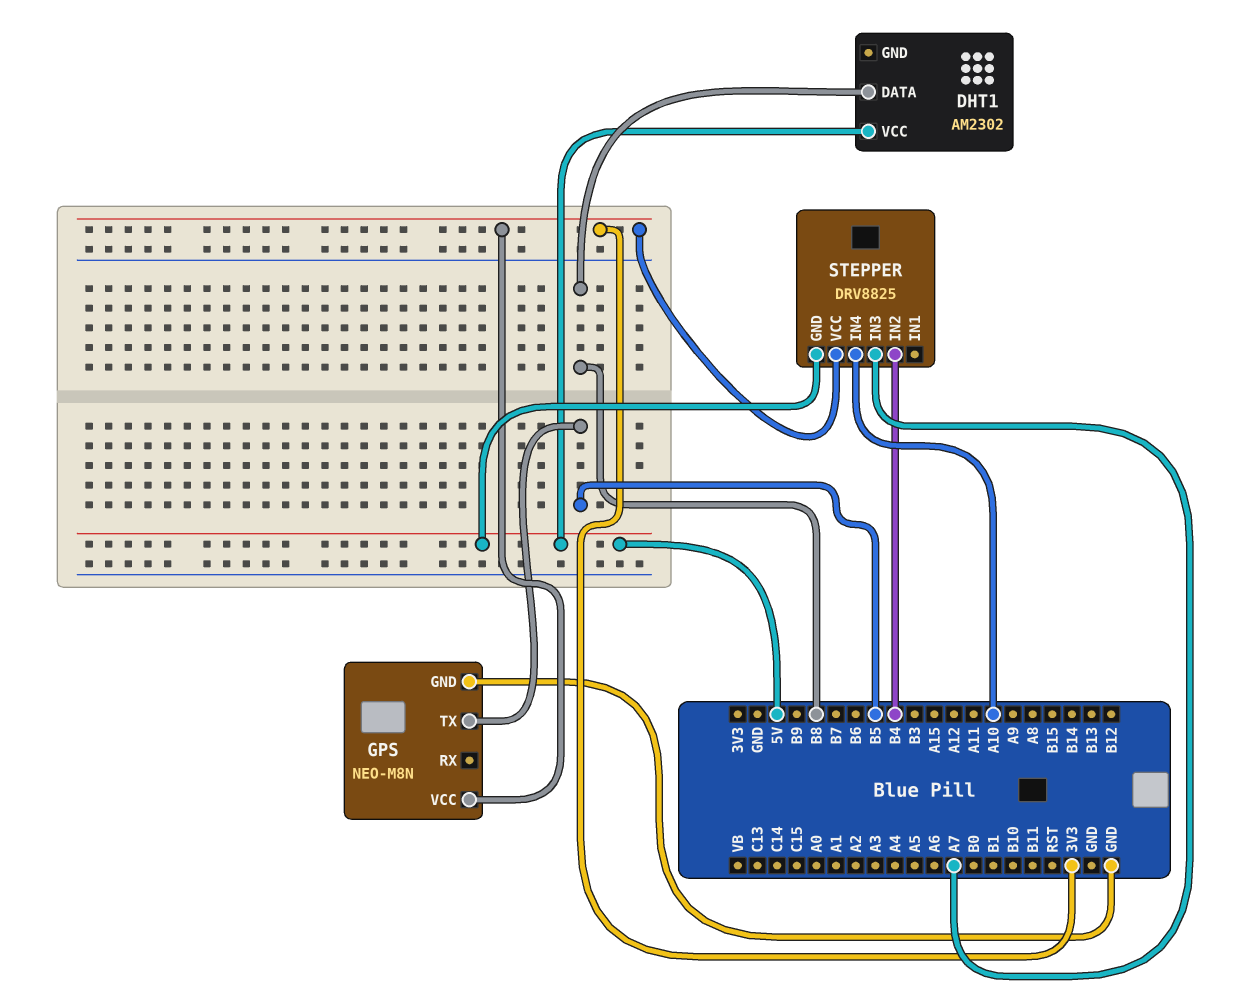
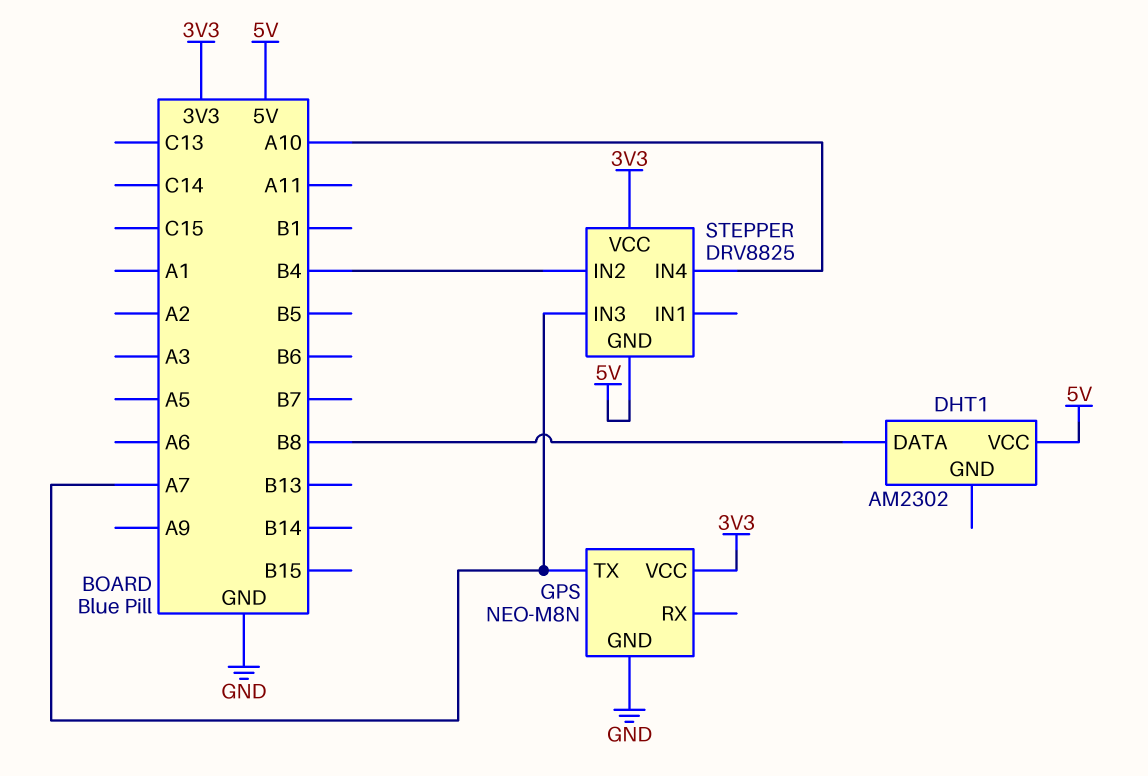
GPS pin TX: B5 -> A7

